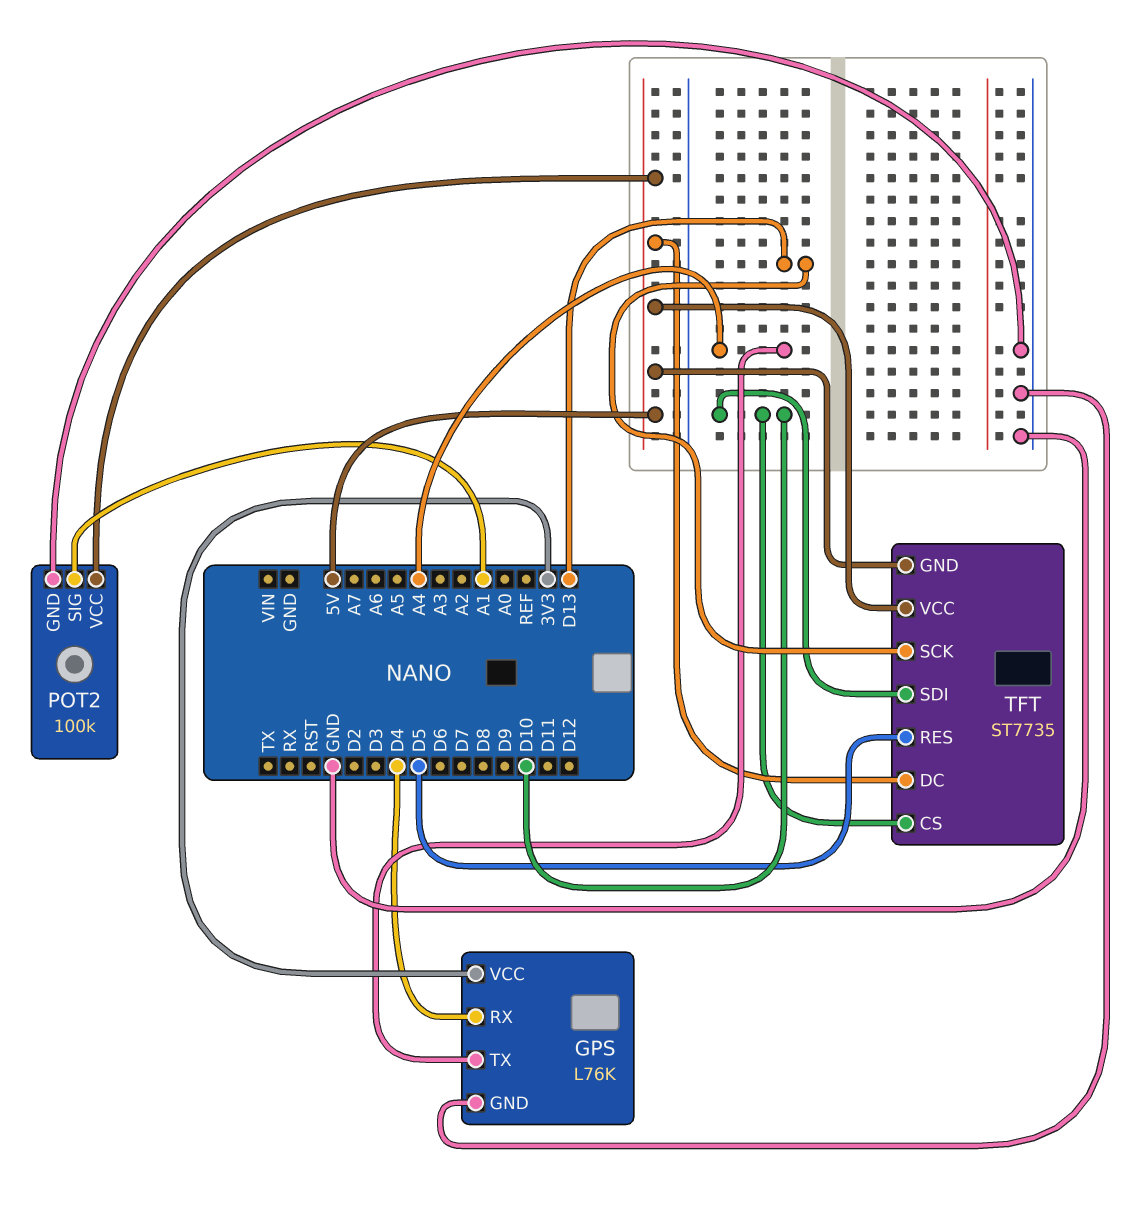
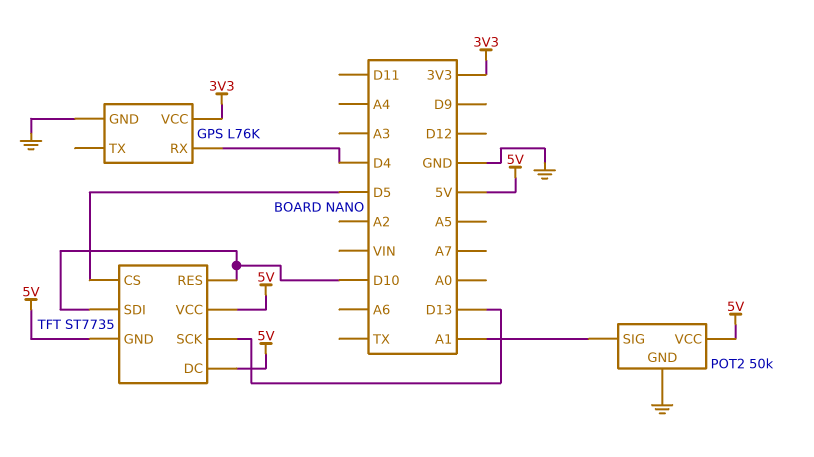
GPS pin TX: A4 -> none
POT2: 100k -> 50k
TFT pin CS: D10 -> D5
TFT pin RES: D5 -> D10

